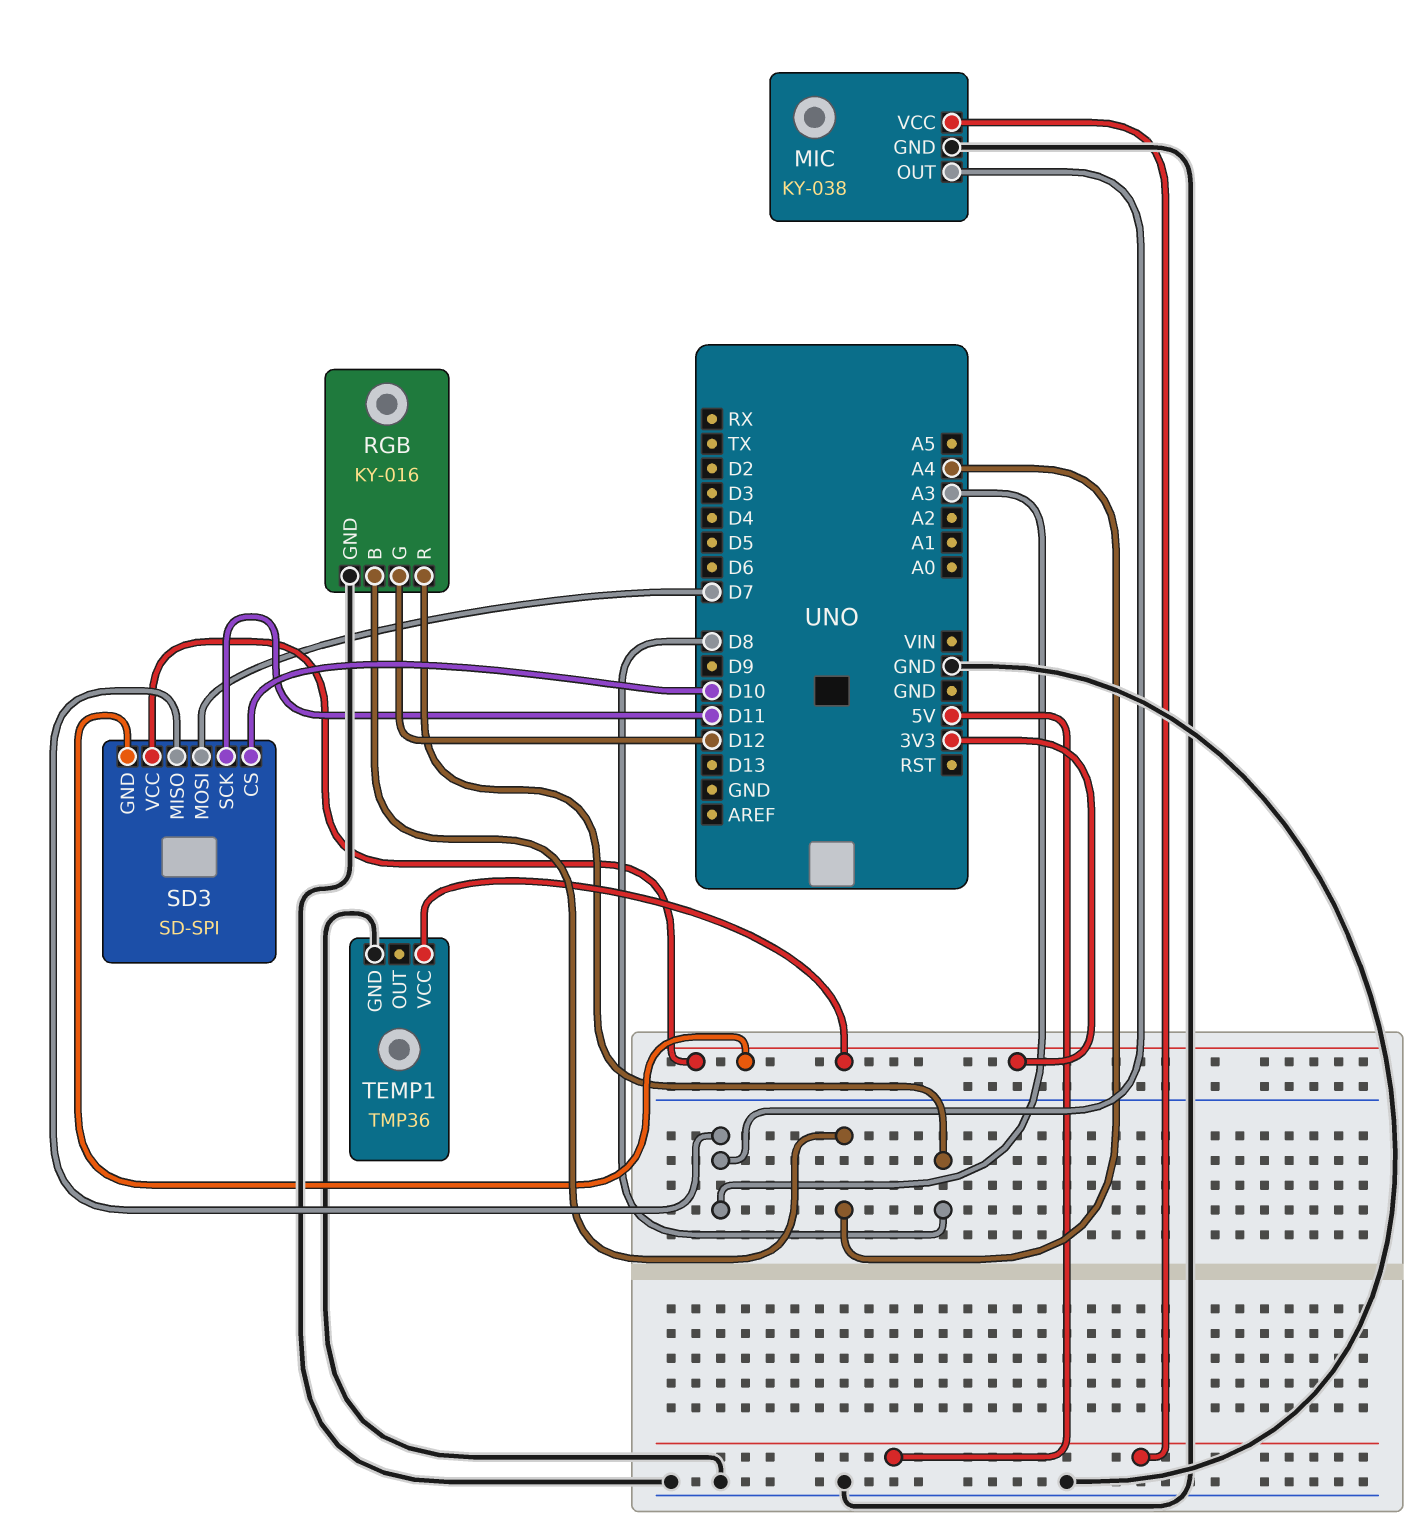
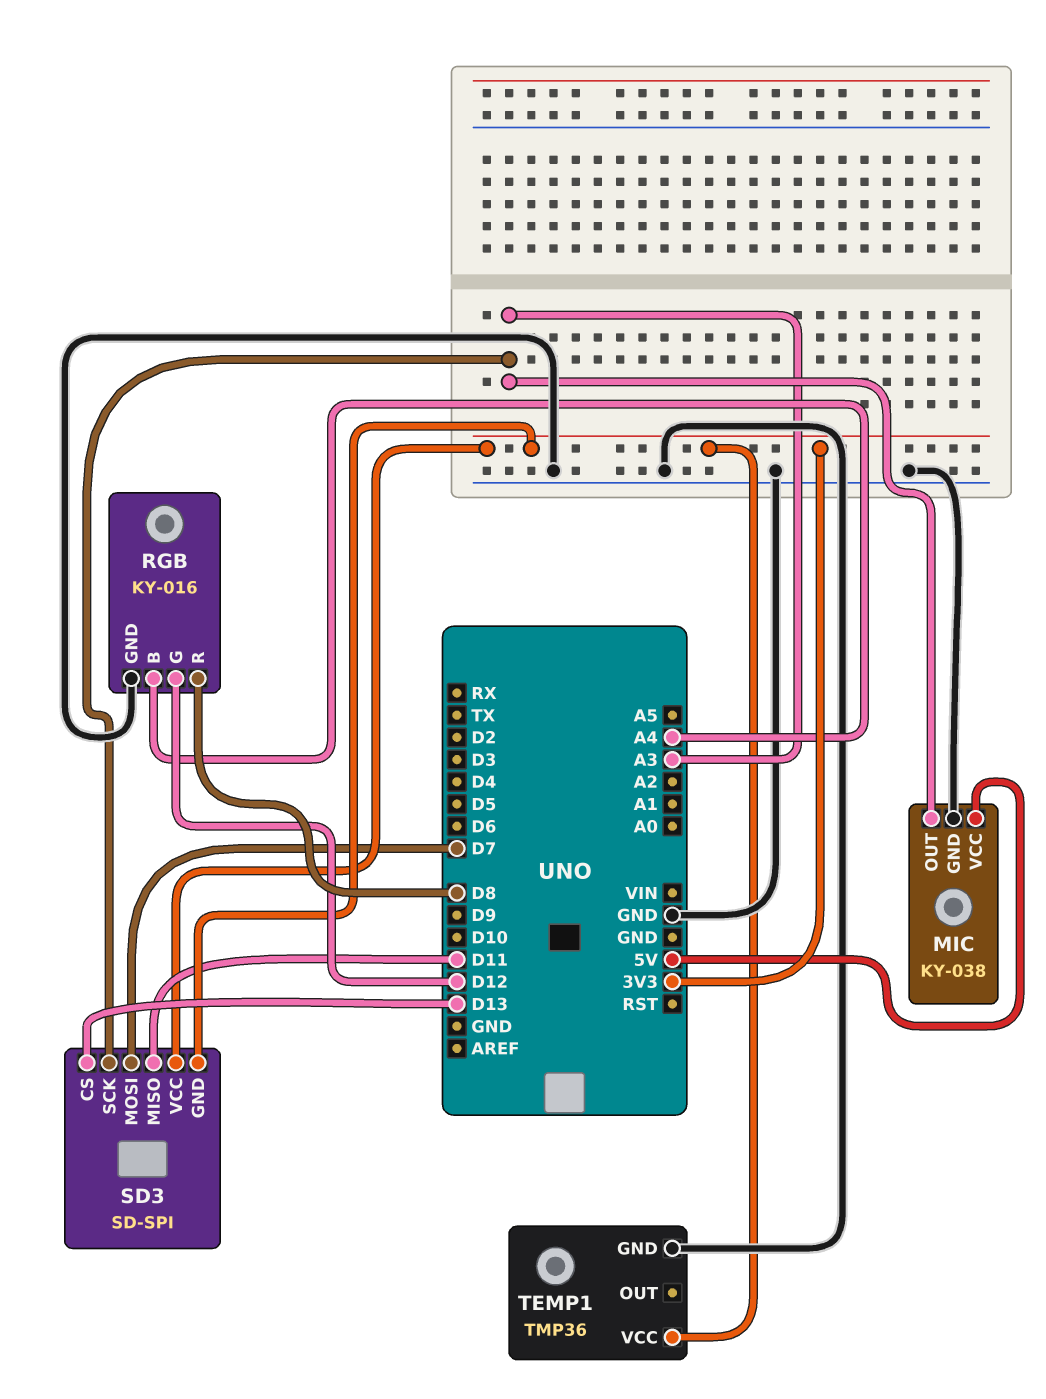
SD3 pin CS: D10 -> D13
SD3 pin MISO: A3 -> D11
SD3 pin SCK: D11 -> A3

